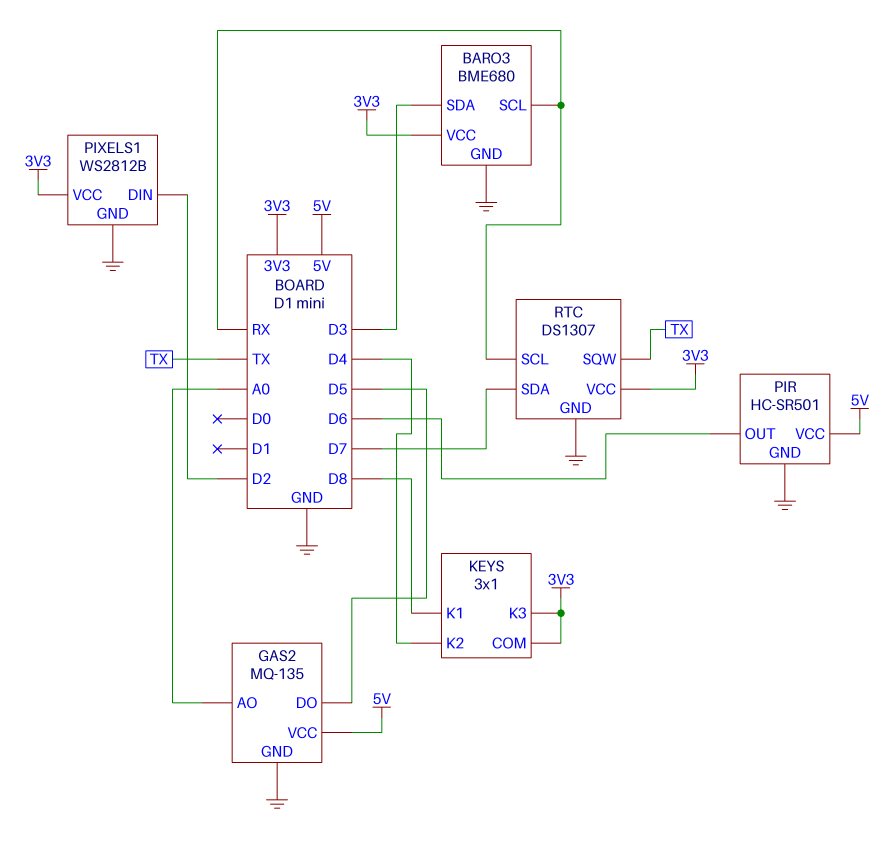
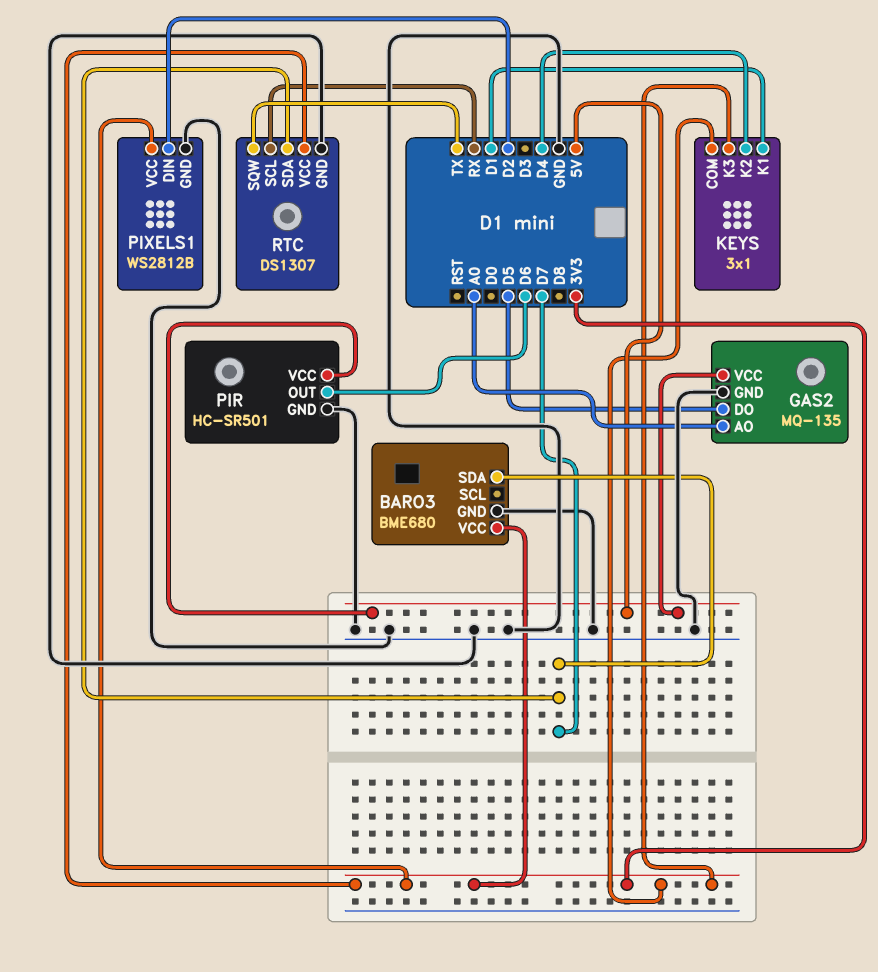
BARO3 pin SCL: RX -> none
BARO3 pin SDA: D3 -> D7
KEYS pin K1: D8 -> D1

